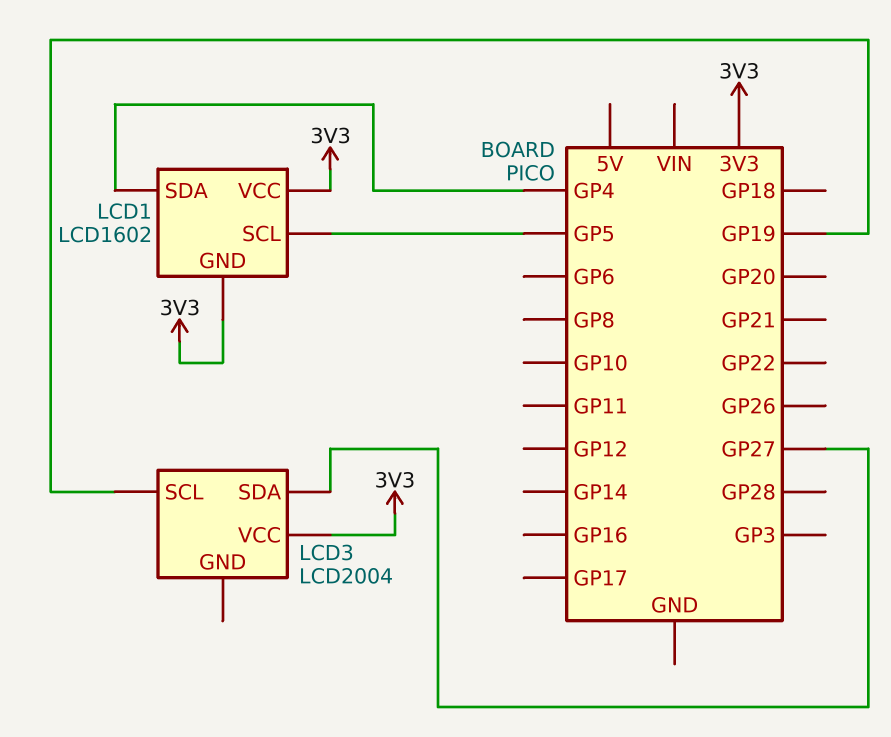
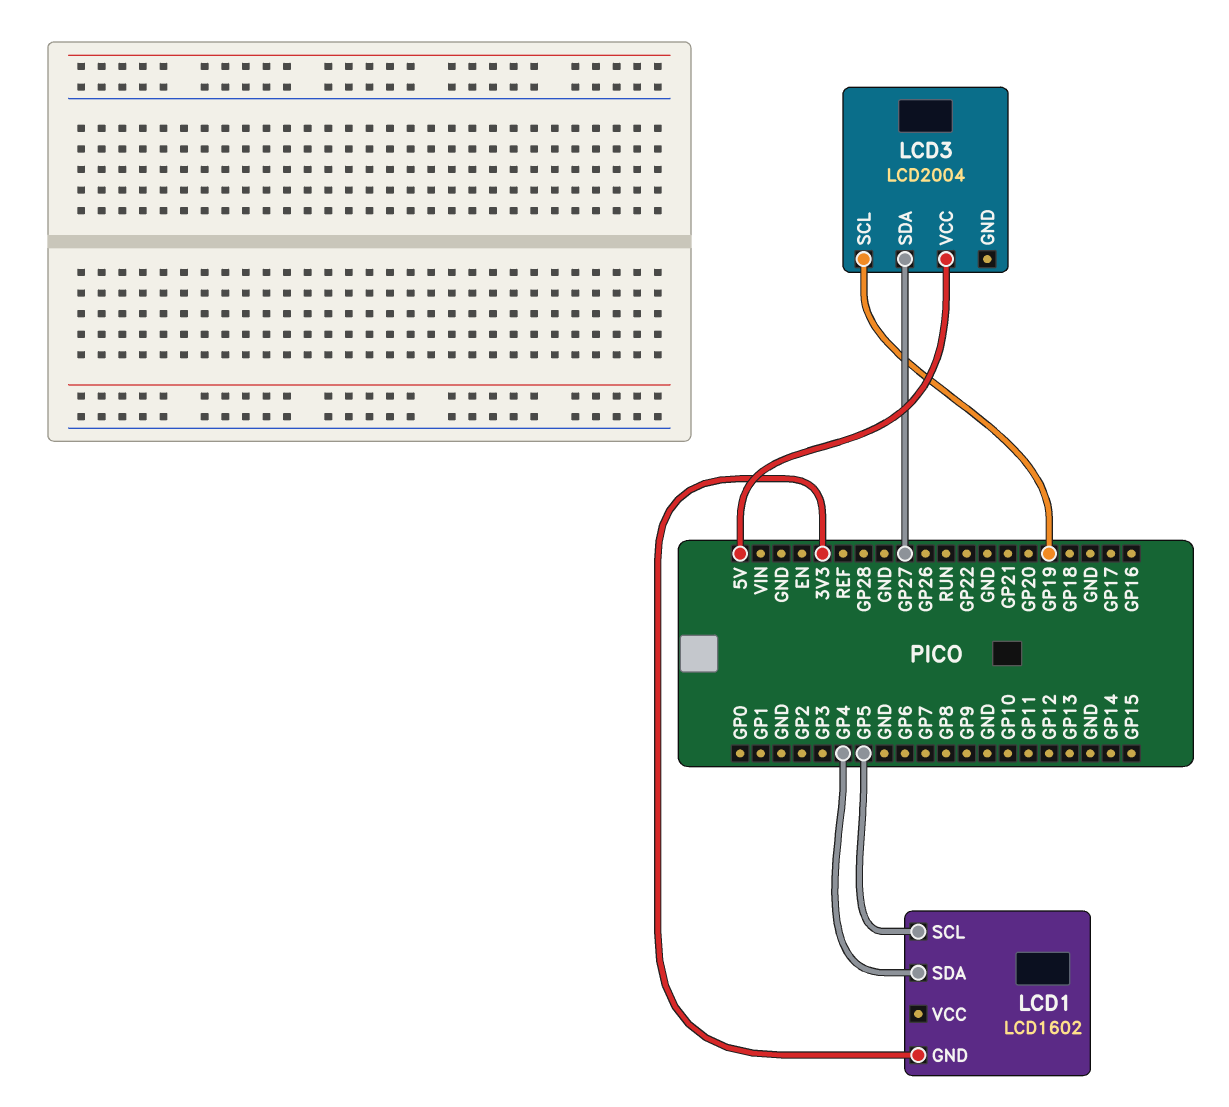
LCD1 pin VCC: 3V3 -> none
LCD3 pin VCC: 3V3 -> 5V

